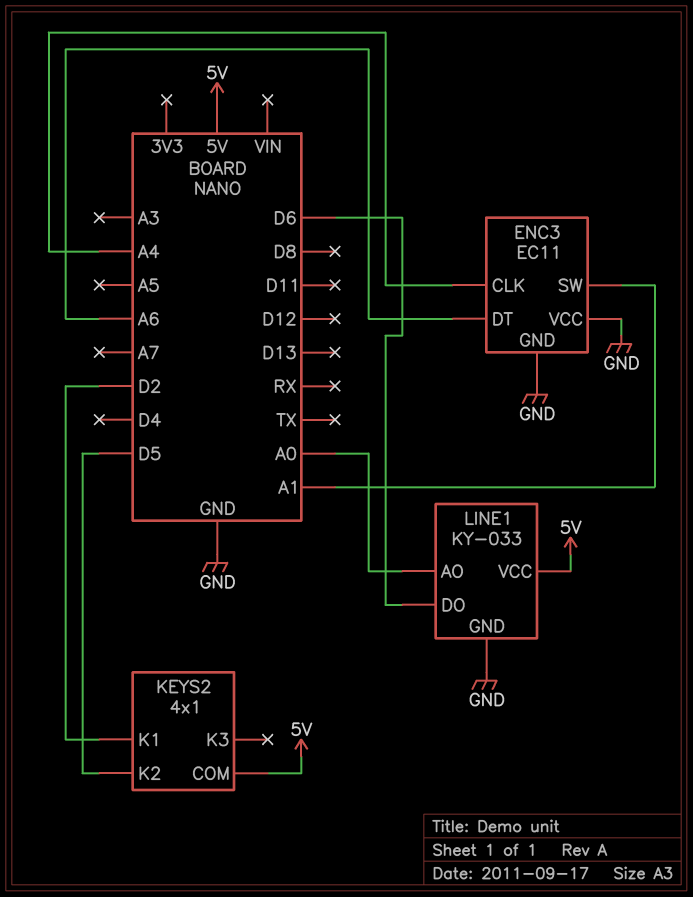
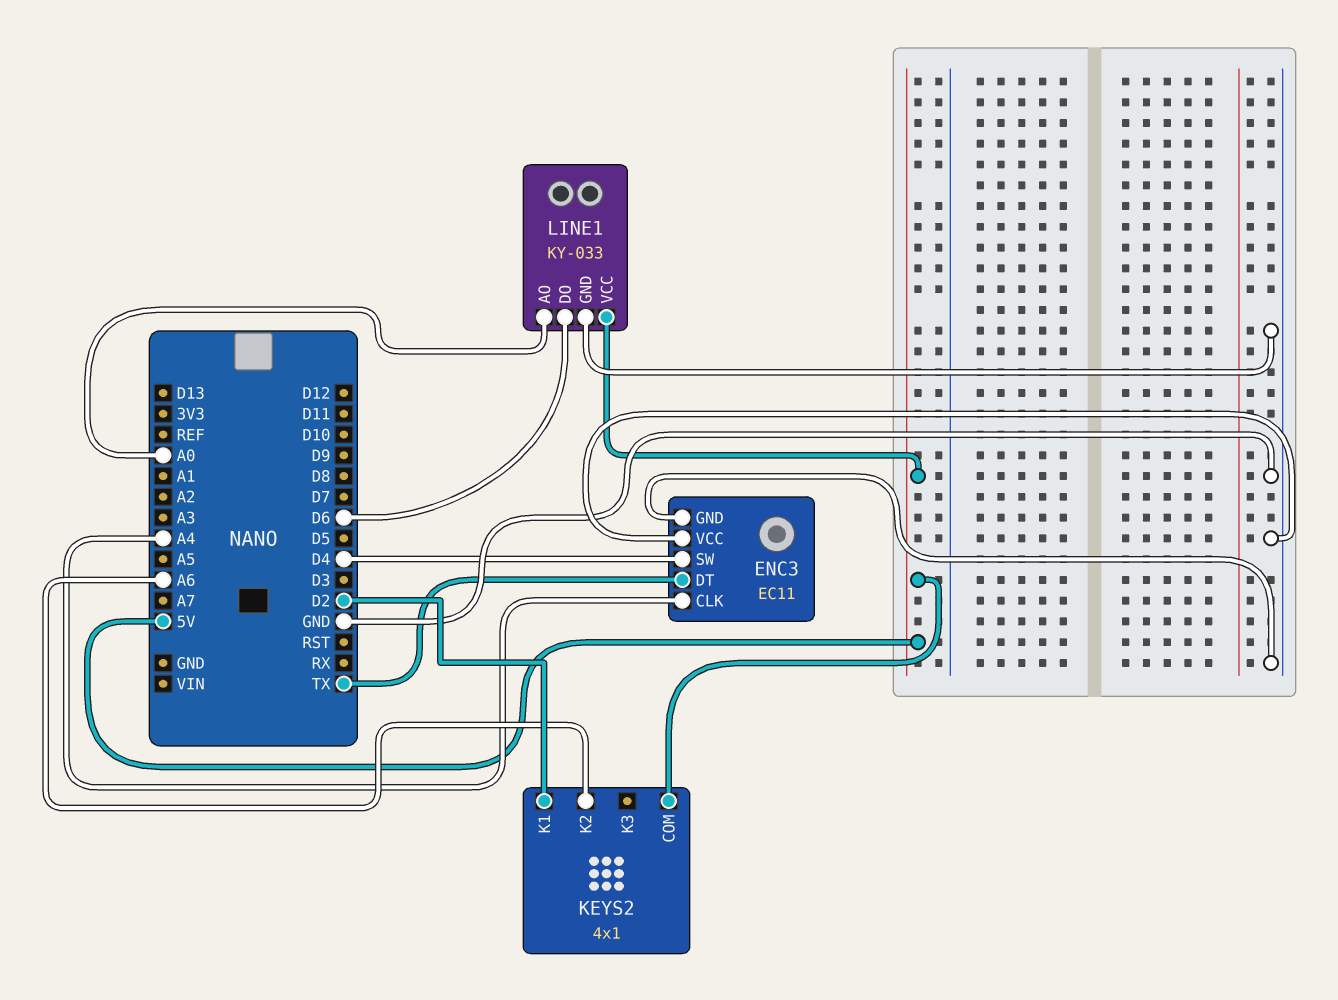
ENC3 pin DT: A6 -> TX
ENC3 pin SW: A1 -> D4
KEYS2 pin K2: D5 -> A6

